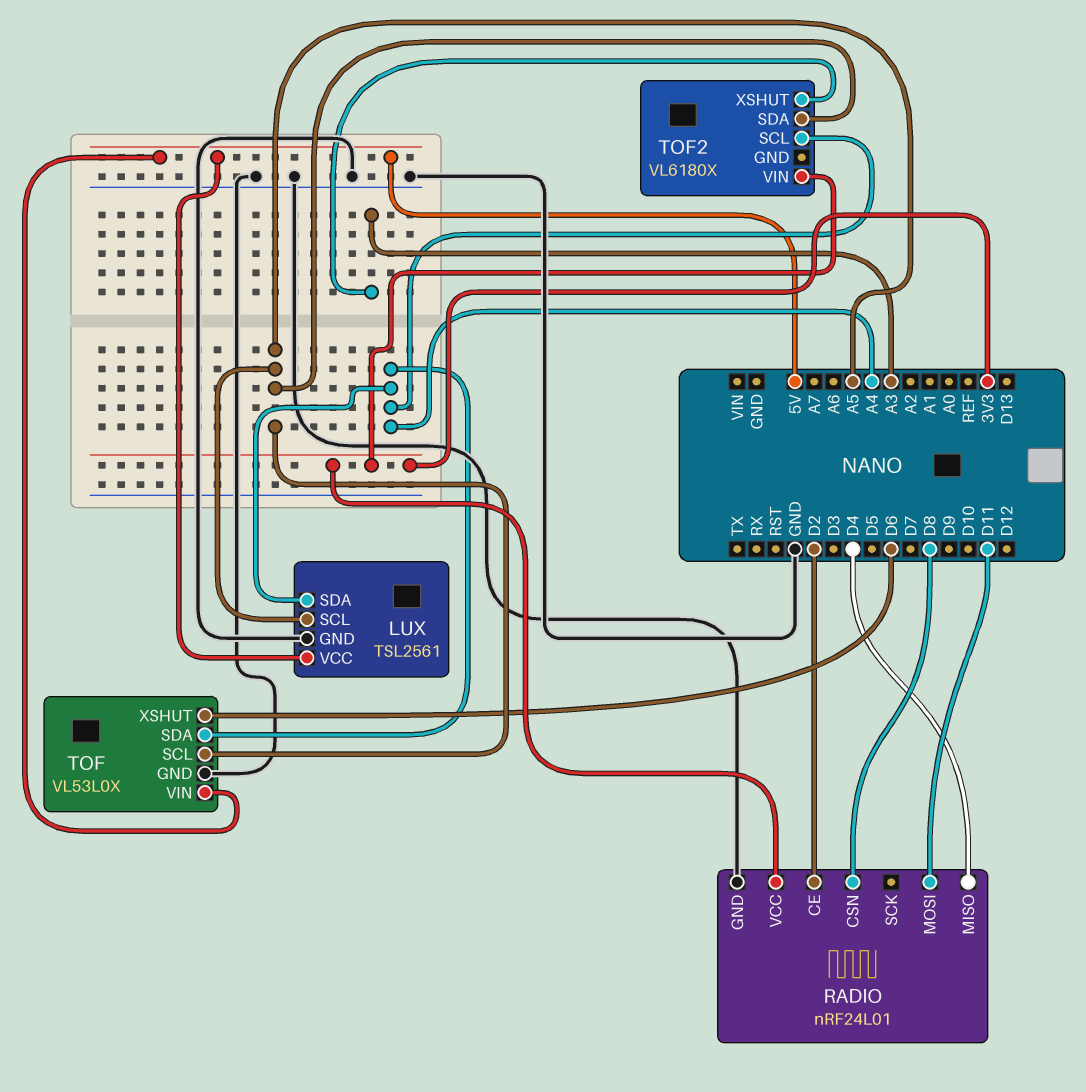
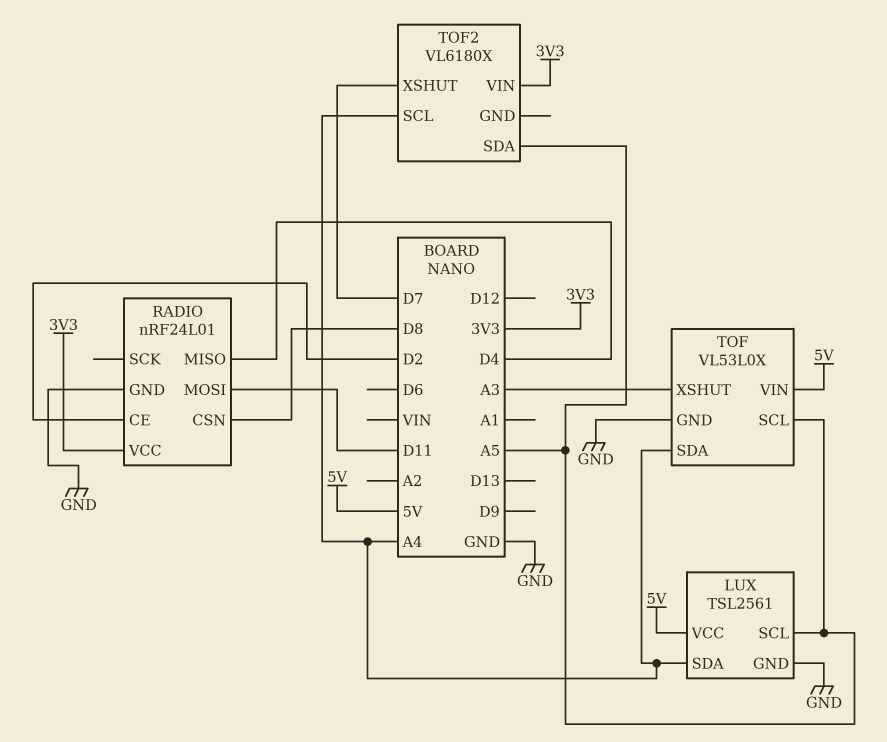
TOF pin XSHUT: D6 -> A3
TOF2 pin XSHUT: A3 -> D7

